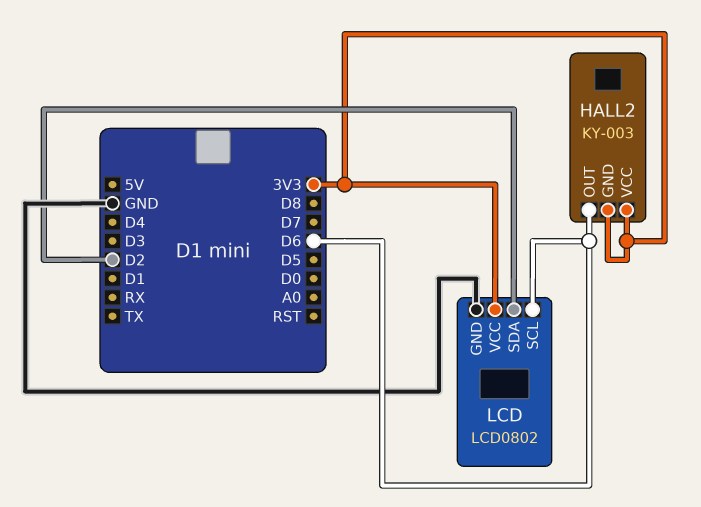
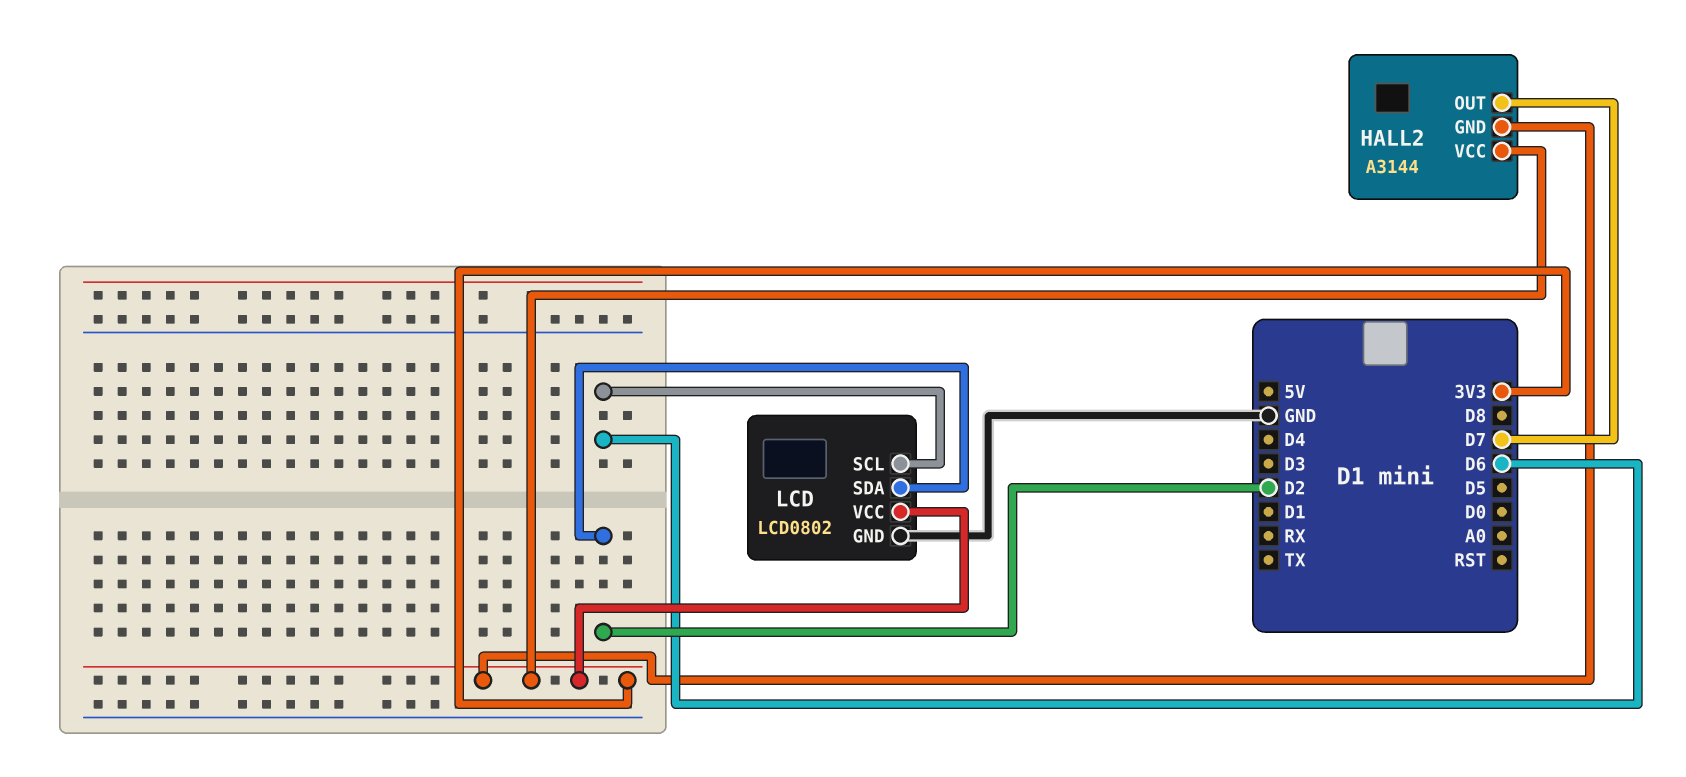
HALL2: KY-003 -> A3144
HALL2 pin OUT: D6 -> D7

